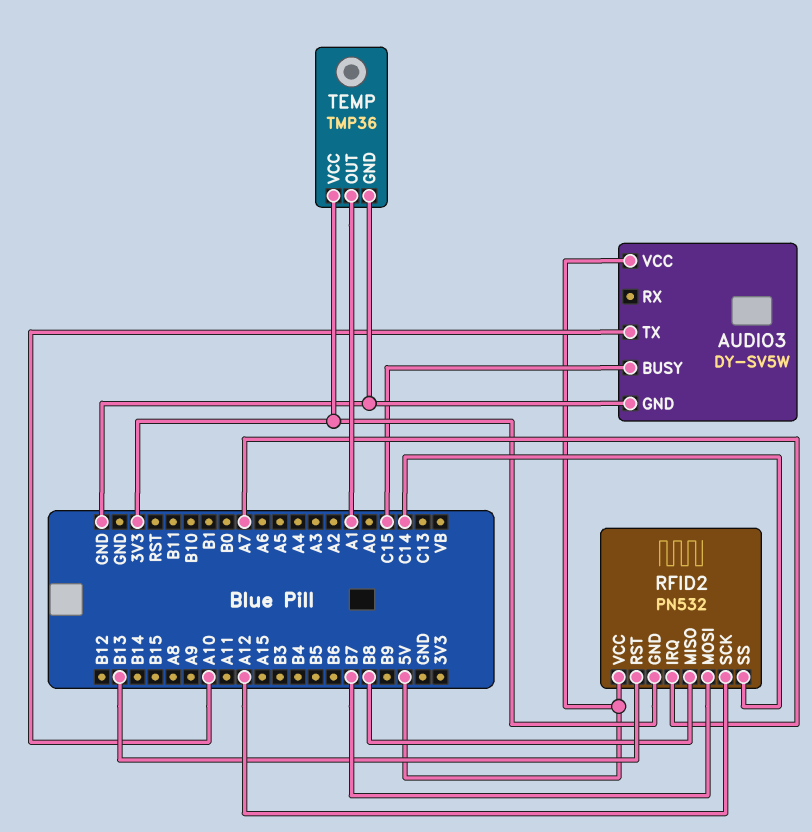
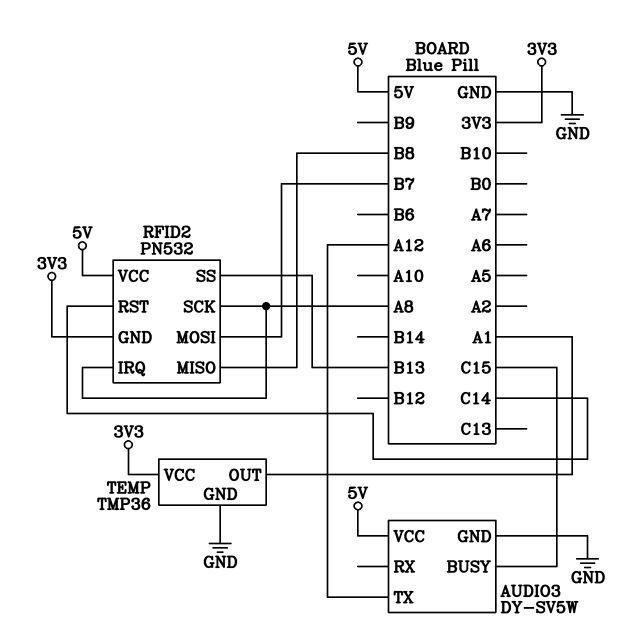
AUDIO3 pin TX: A10 -> A12
RFID2 pin IRQ: A7 -> A8
RFID2 pin RST: B13 -> C14
RFID2 pin SCK: A12 -> A8
RFID2 pin SS: C14 -> B13

